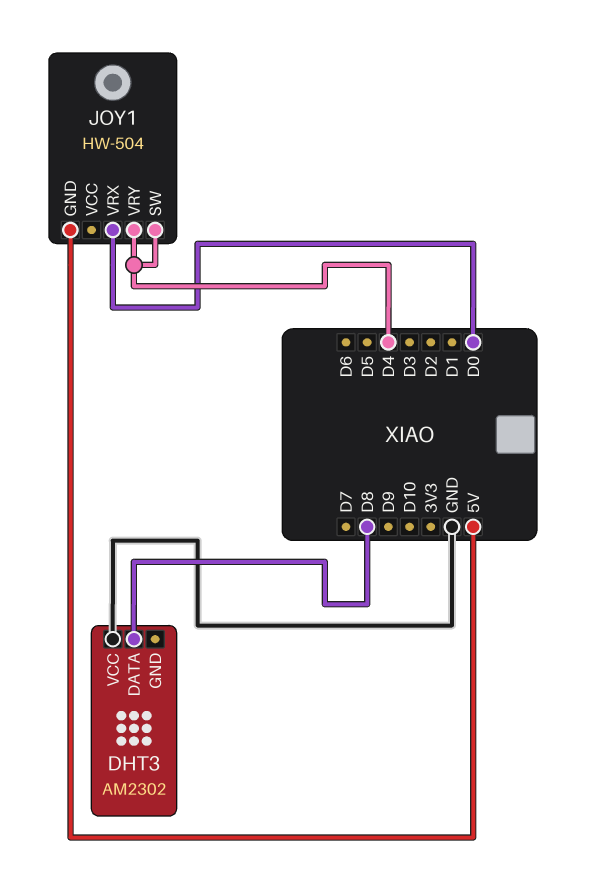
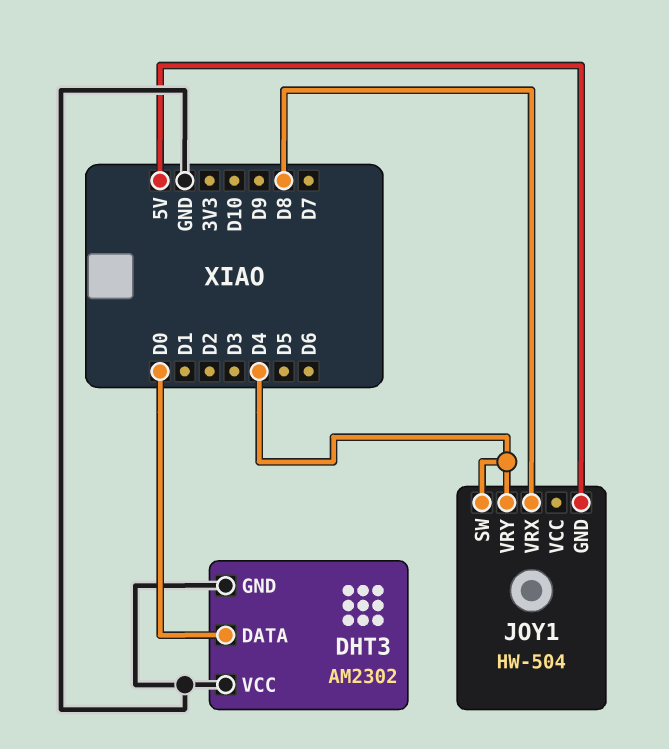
DHT3 pin DATA: D8 -> D0
DHT3 pin GND: none -> GND
JOY1 pin VRX: D0 -> D8

